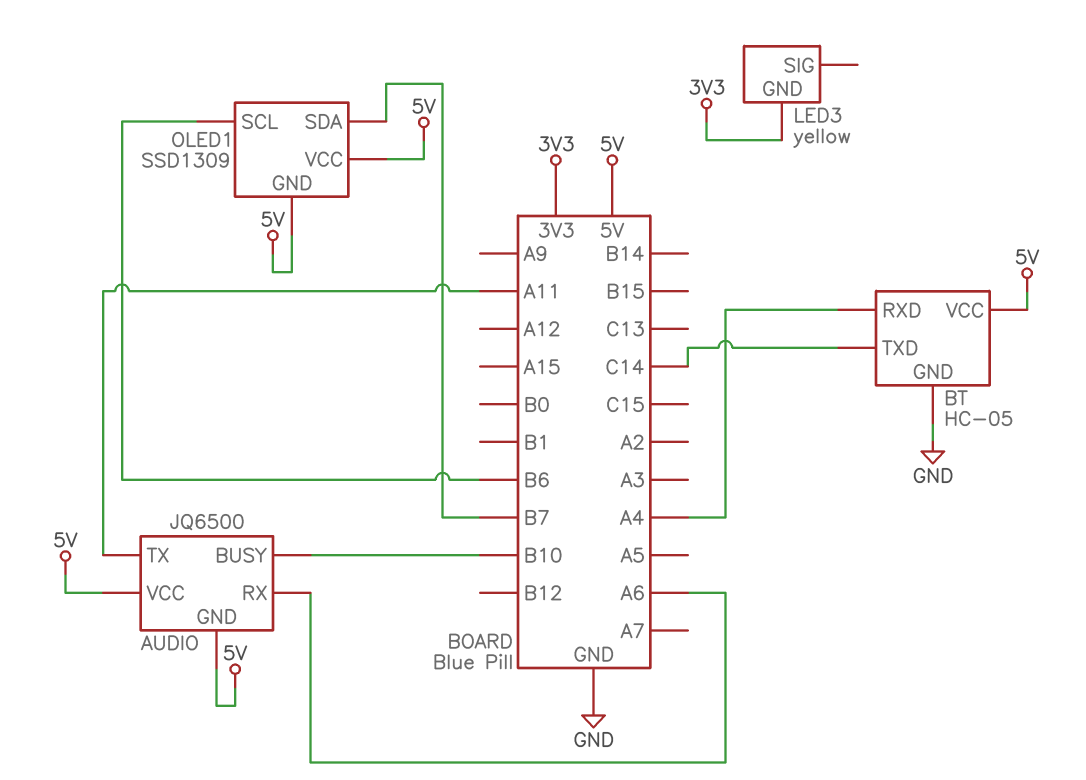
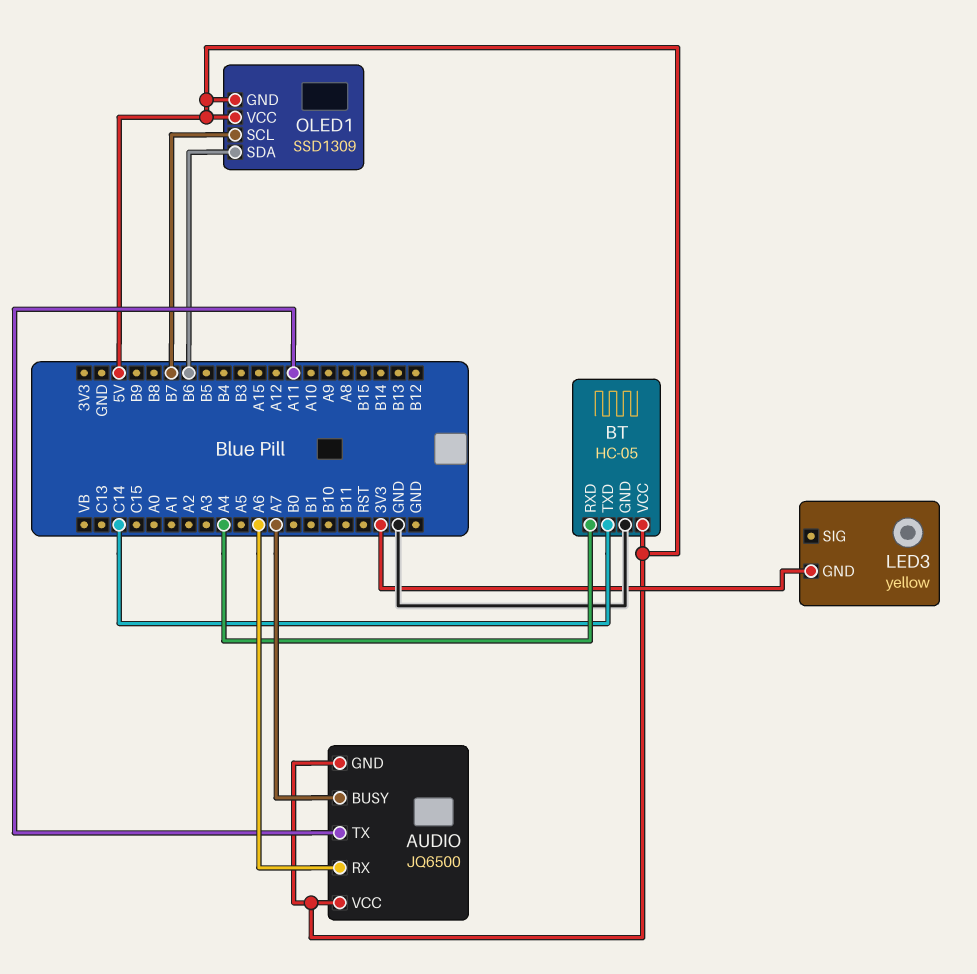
AUDIO pin BUSY: B10 -> A7
OLED1 pin SCL: B6 -> B7
OLED1 pin SDA: B7 -> B6

